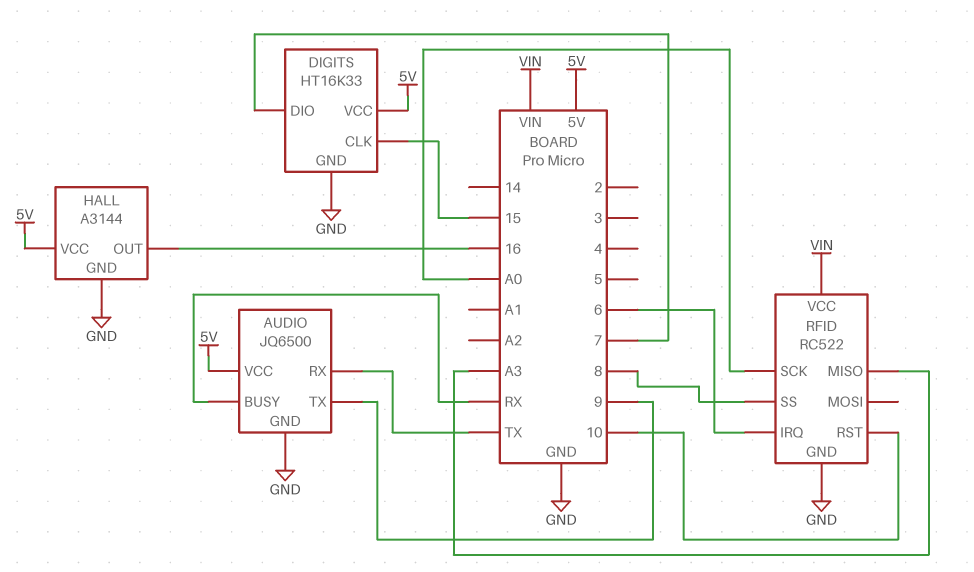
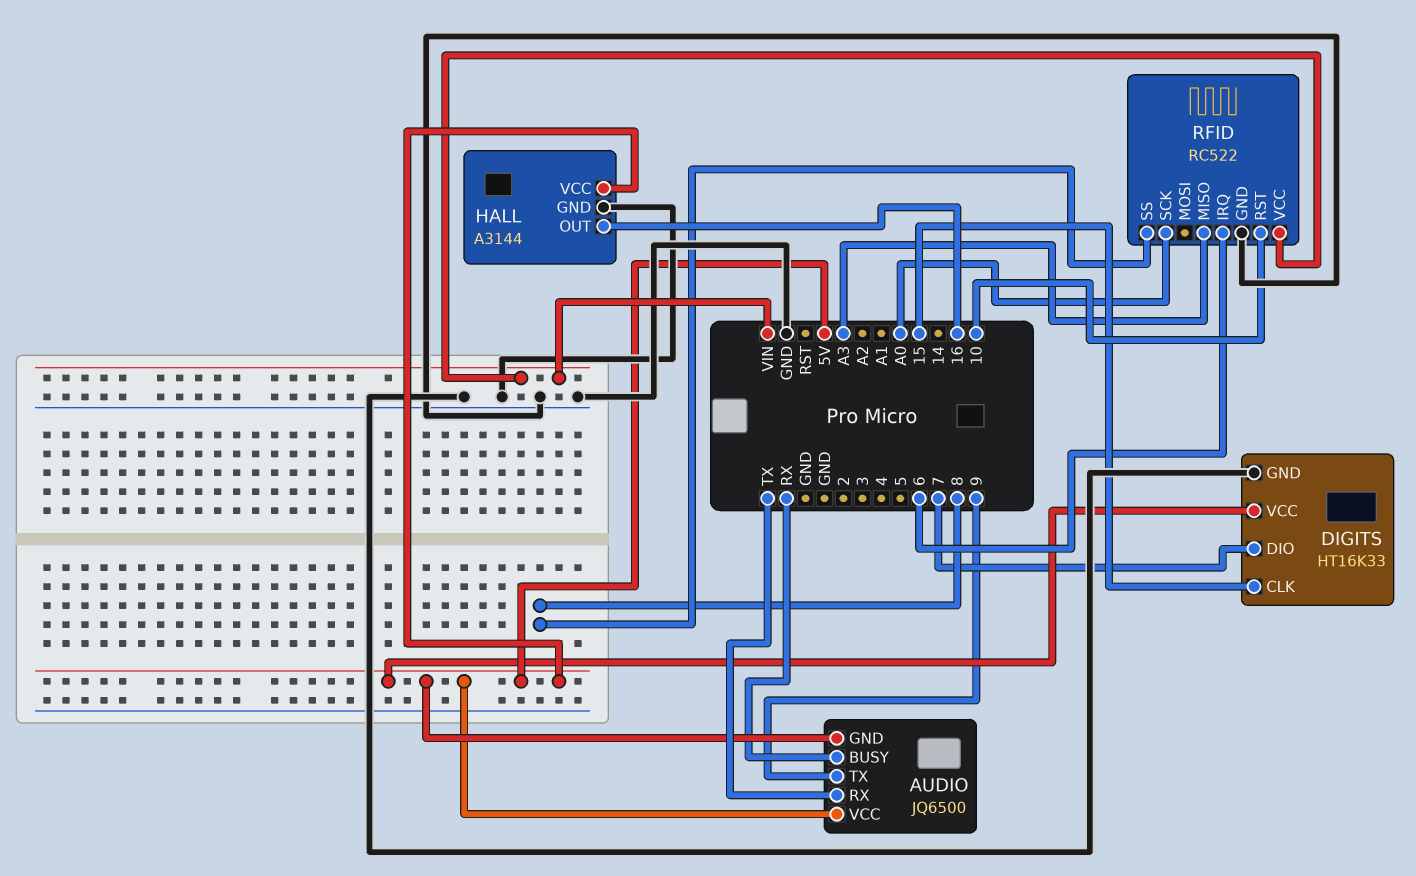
AUDIO pin GND: GND -> 5V

